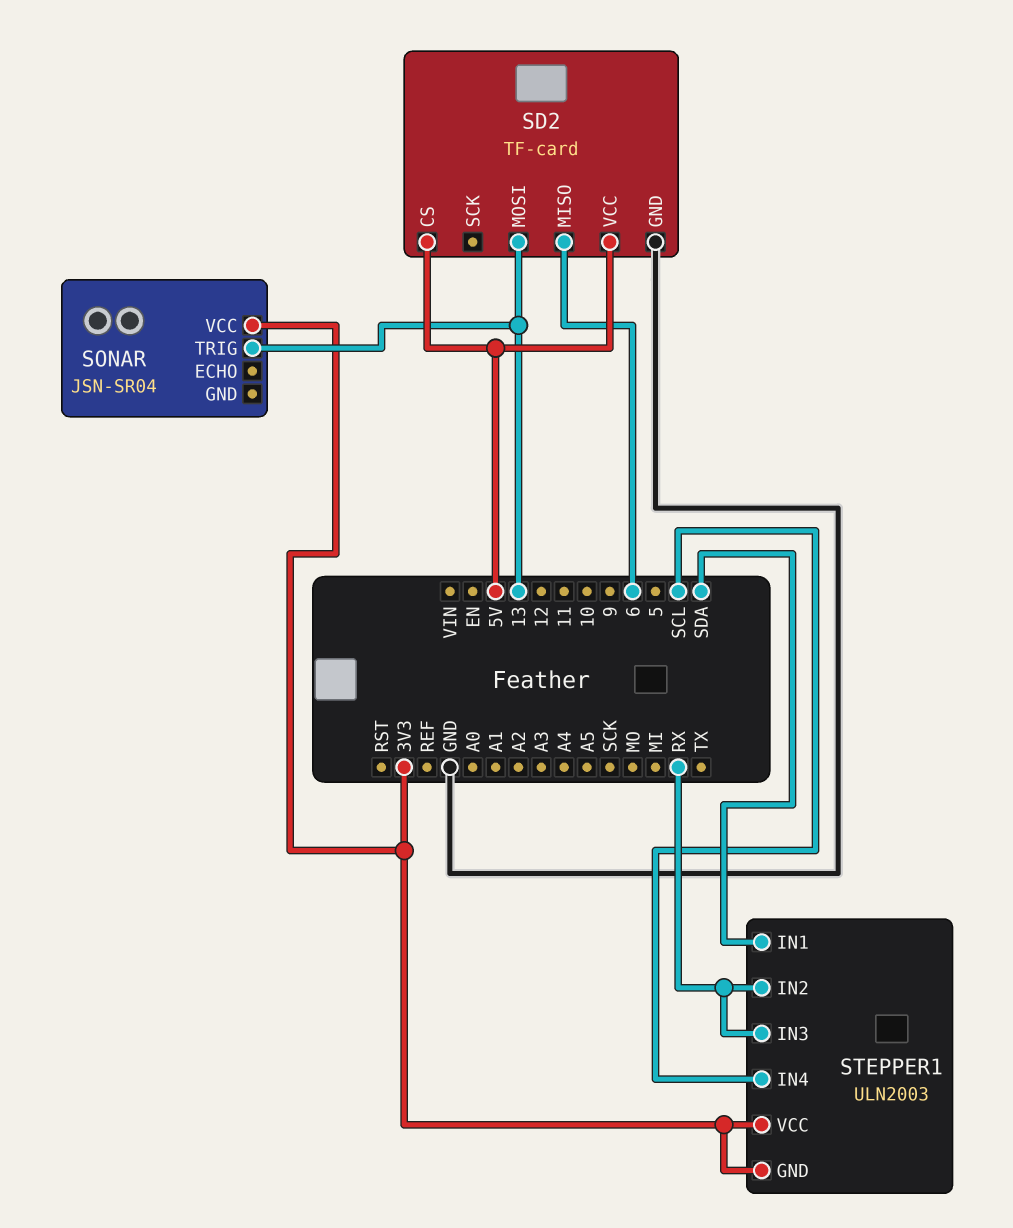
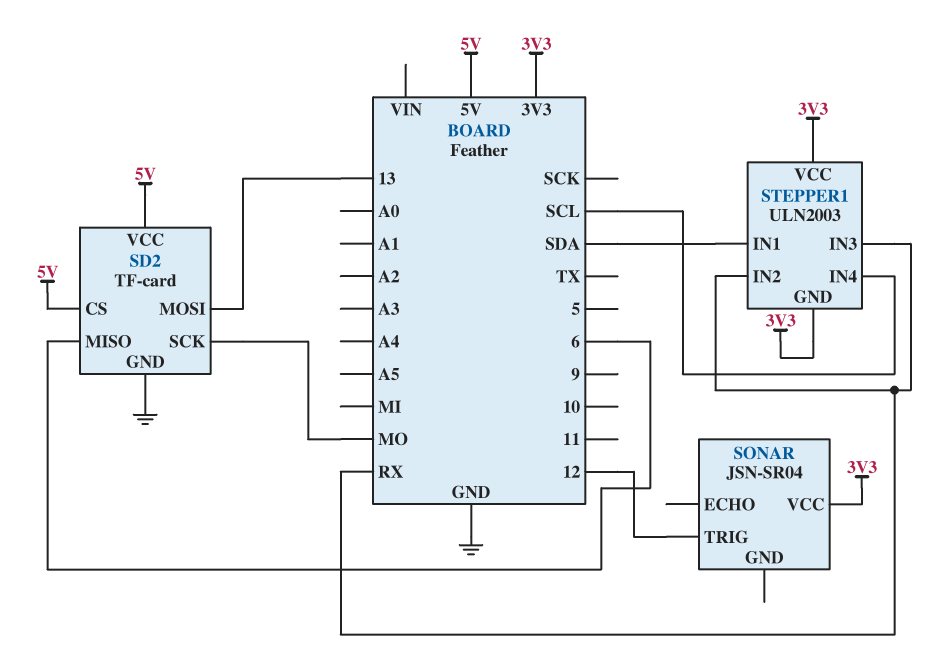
SD2 pin SCK: none -> MO
SONAR pin TRIG: 13 -> 12

